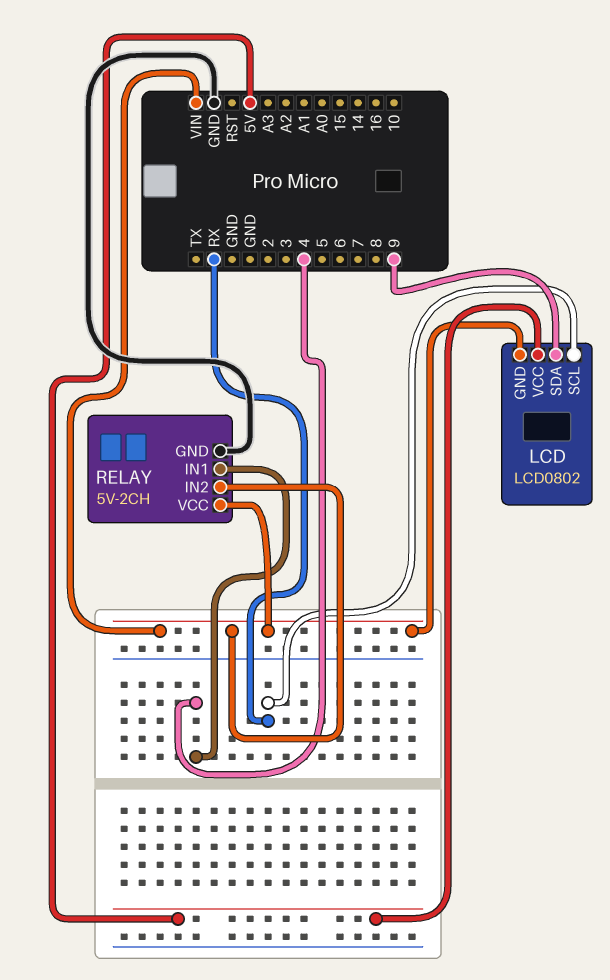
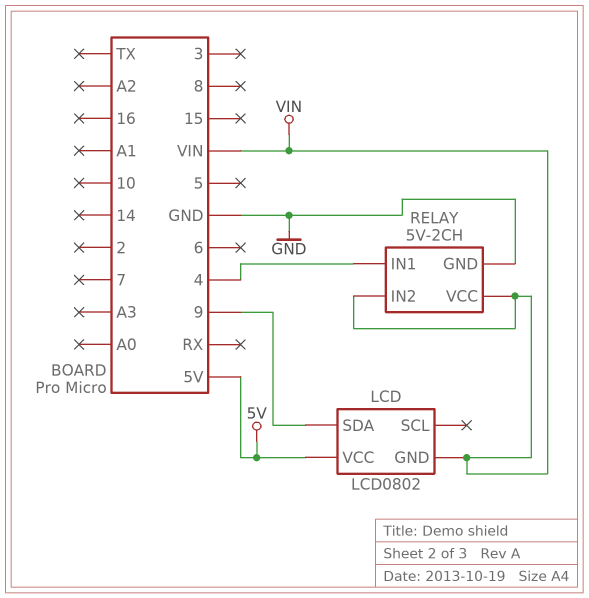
LCD pin SCL: RX -> none

